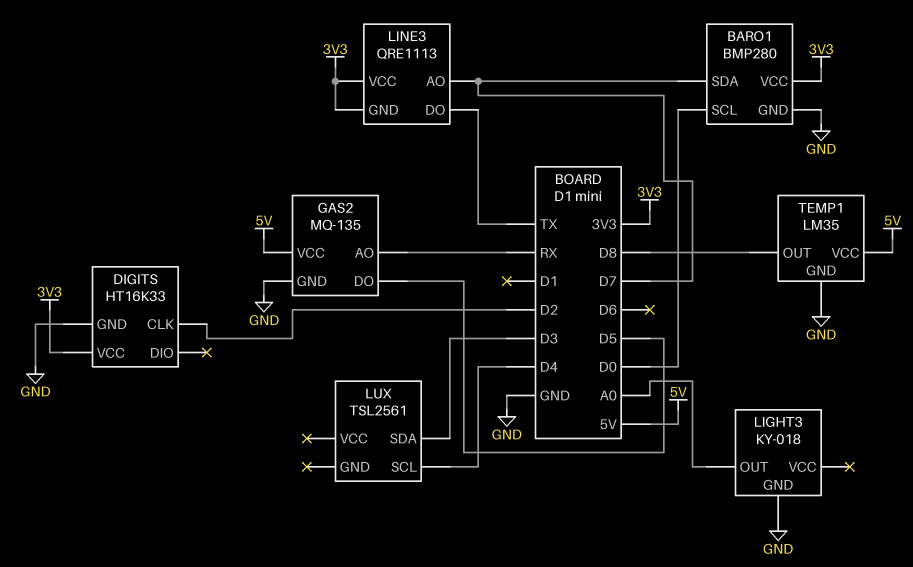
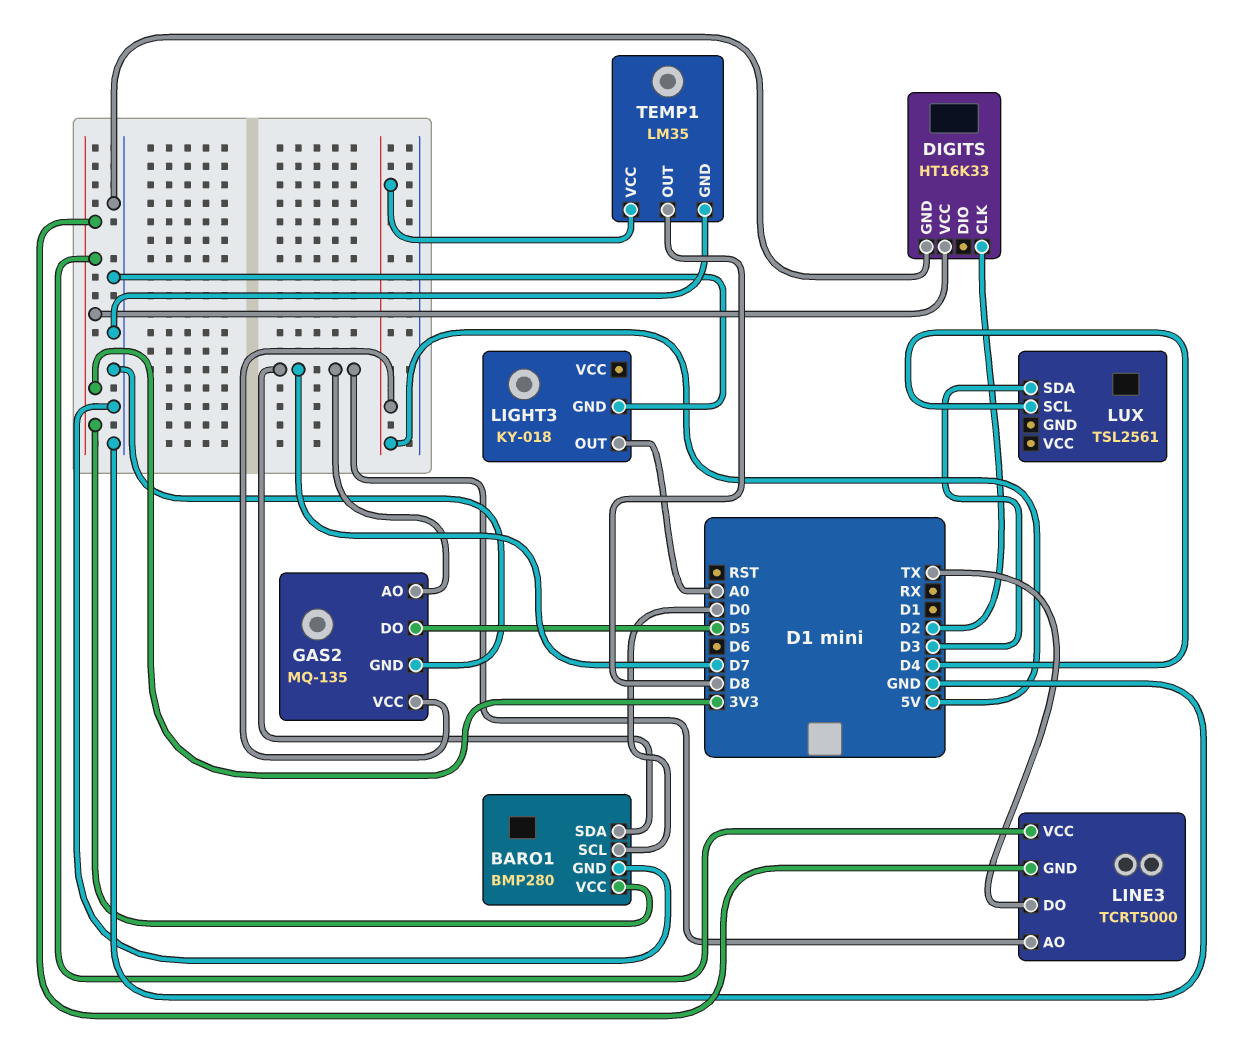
GAS2 pin AO: RX -> D7
LINE3: QRE1113 -> TCRT5000

